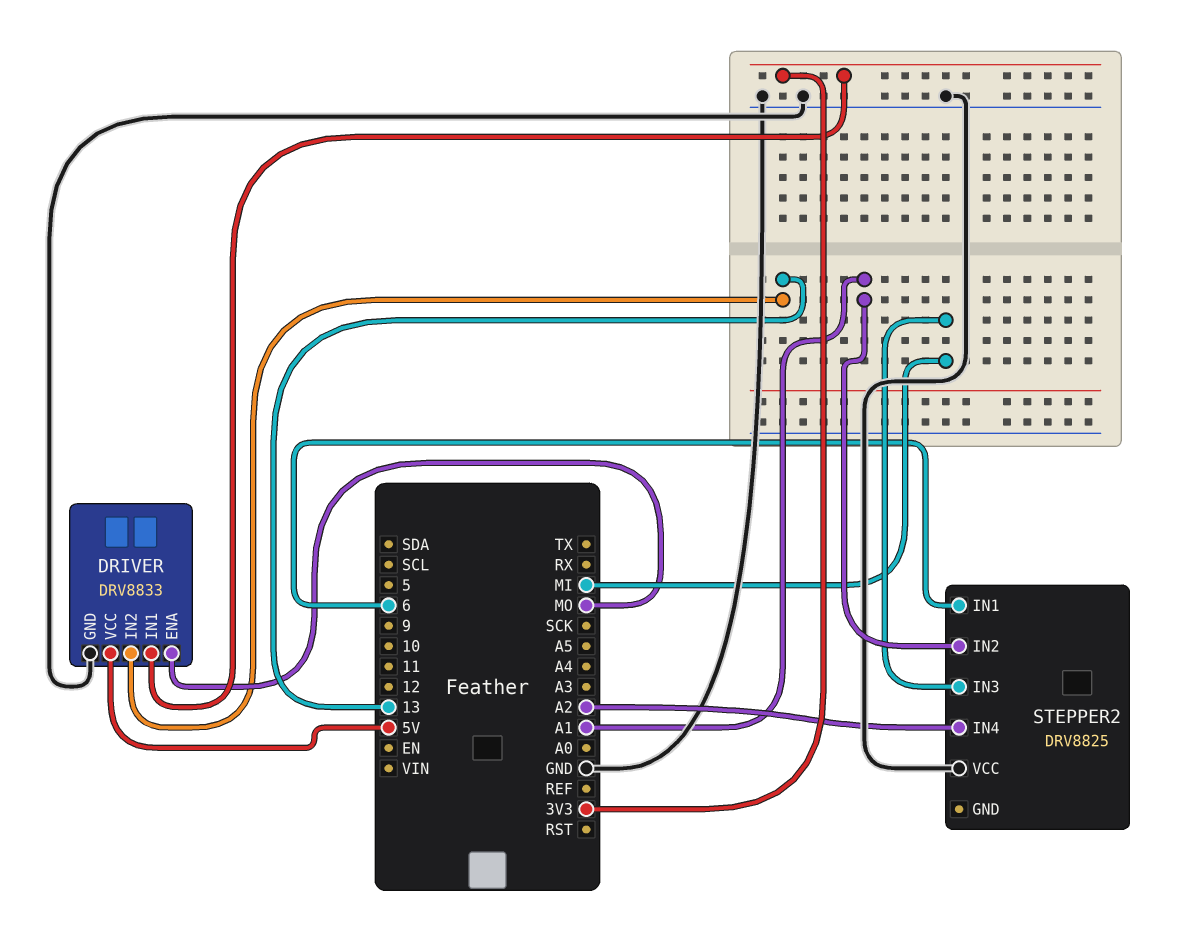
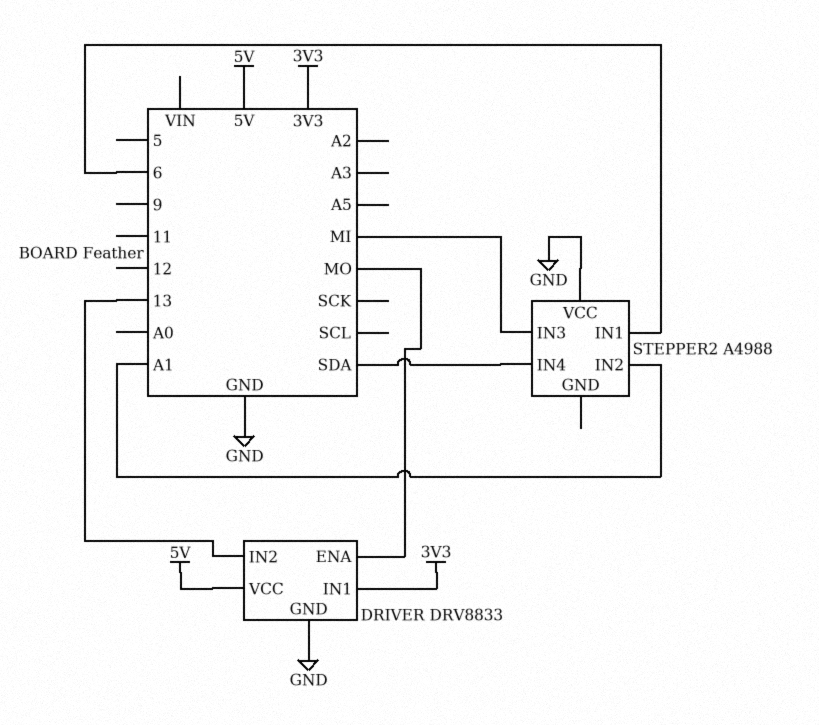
STEPPER2: DRV8825 -> A4988
STEPPER2 pin IN4: A2 -> SDA

